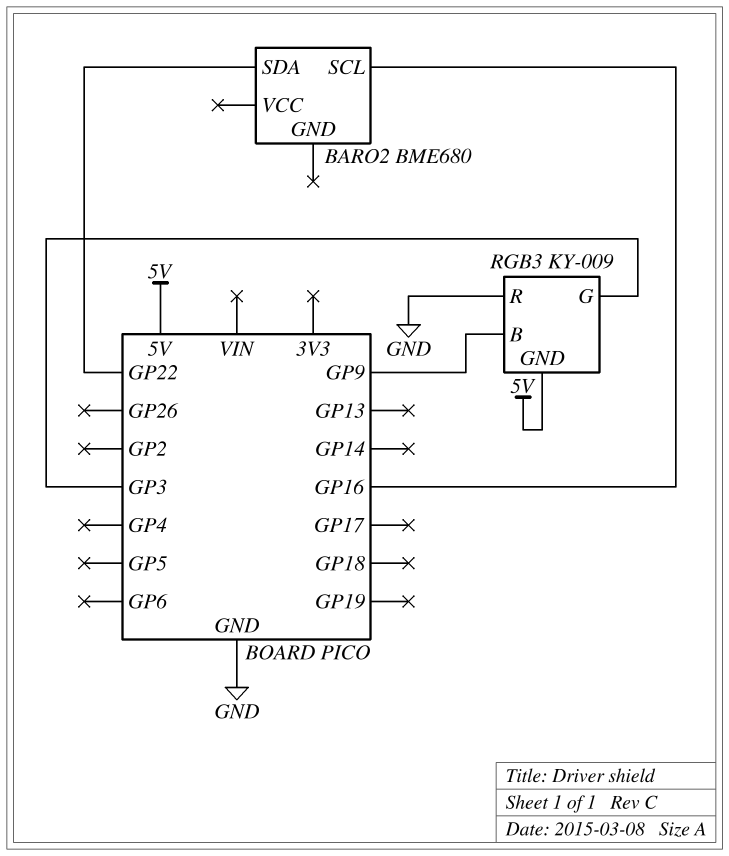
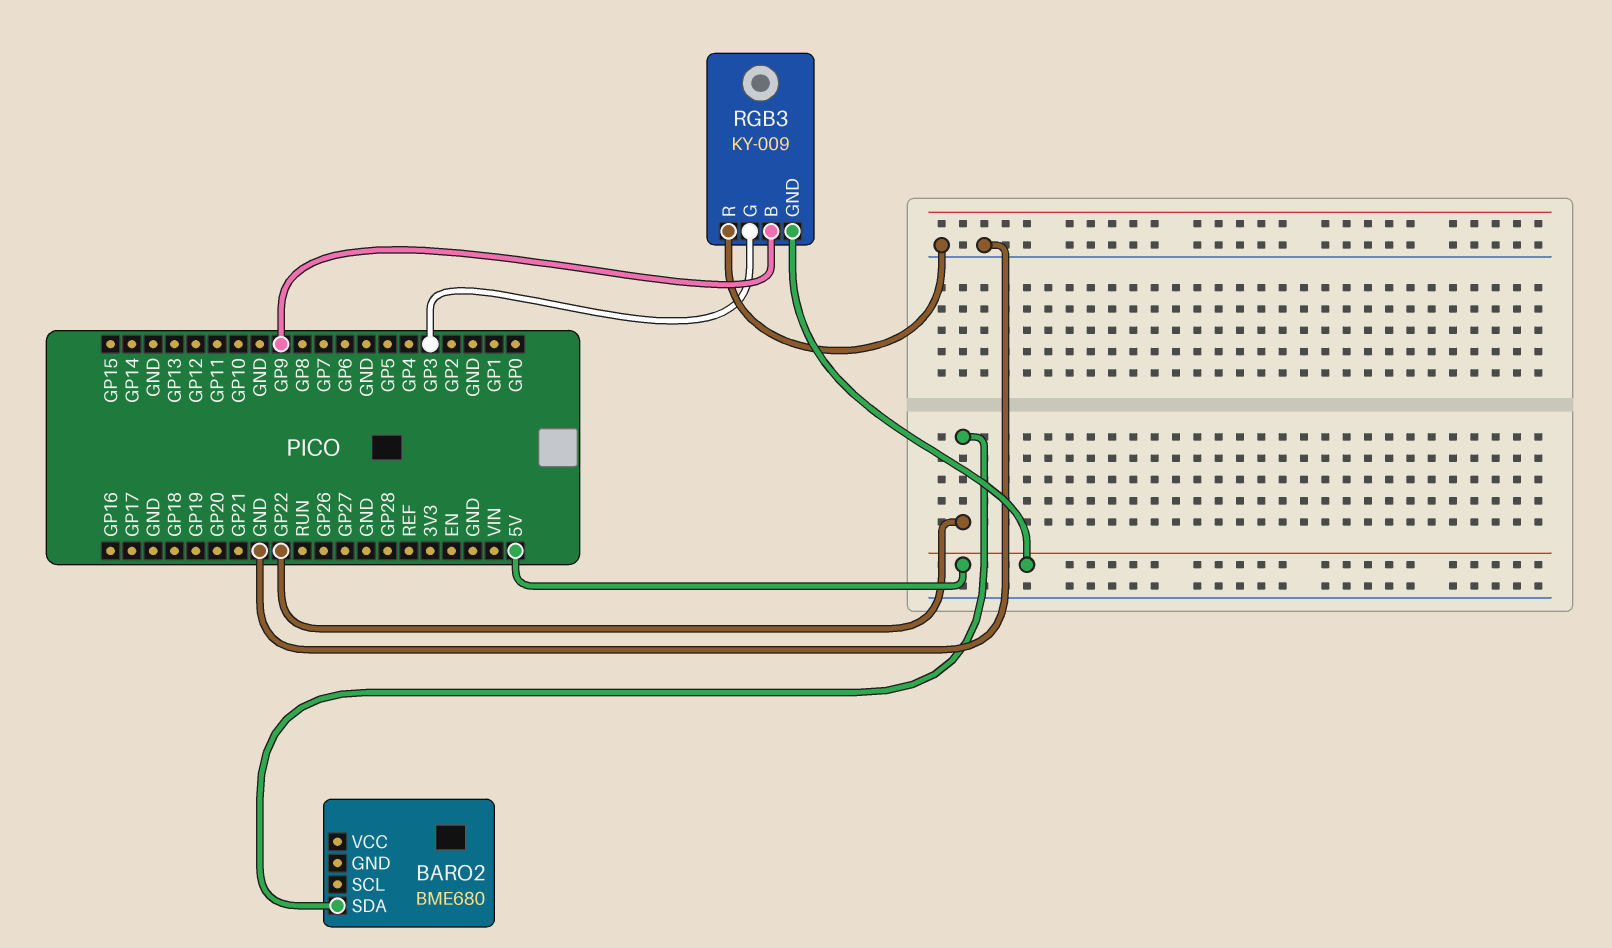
BARO2 pin SCL: GP16 -> none

